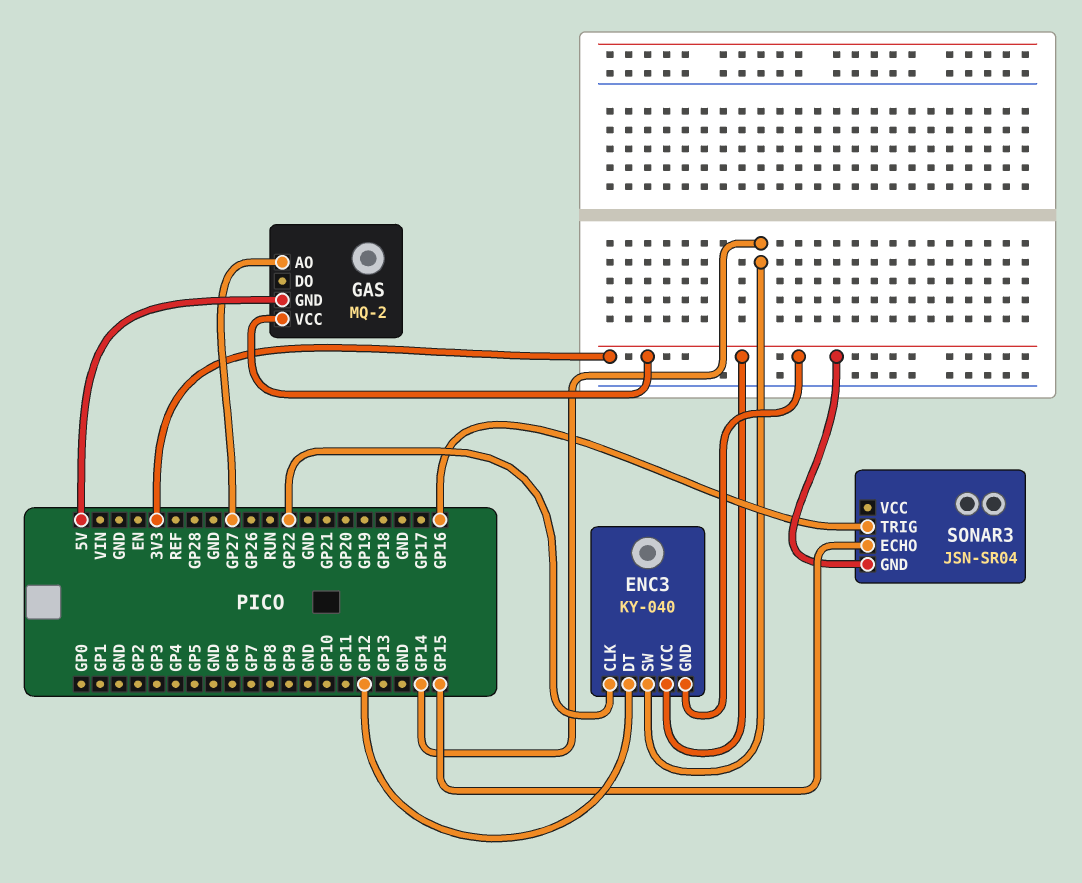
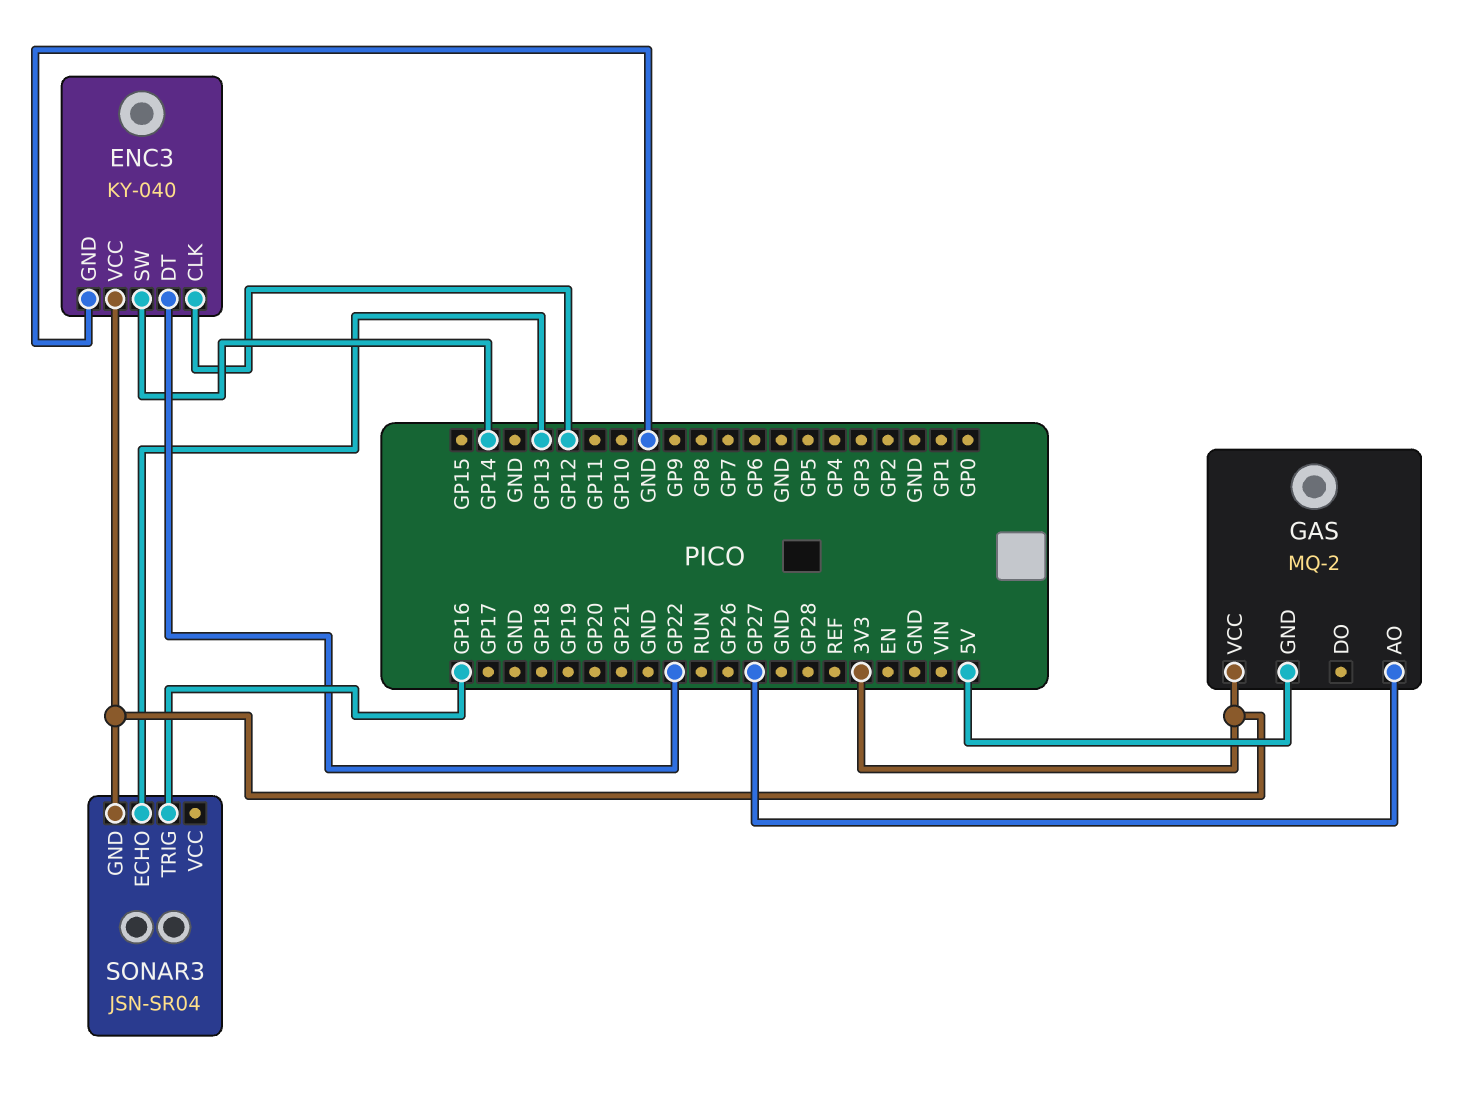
ENC3 pin CLK: GP22 -> GP12
ENC3 pin DT: GP12 -> GP22
ENC3 pin GND: 3V3 -> GND
SONAR3 pin ECHO: GP15 -> GP13

